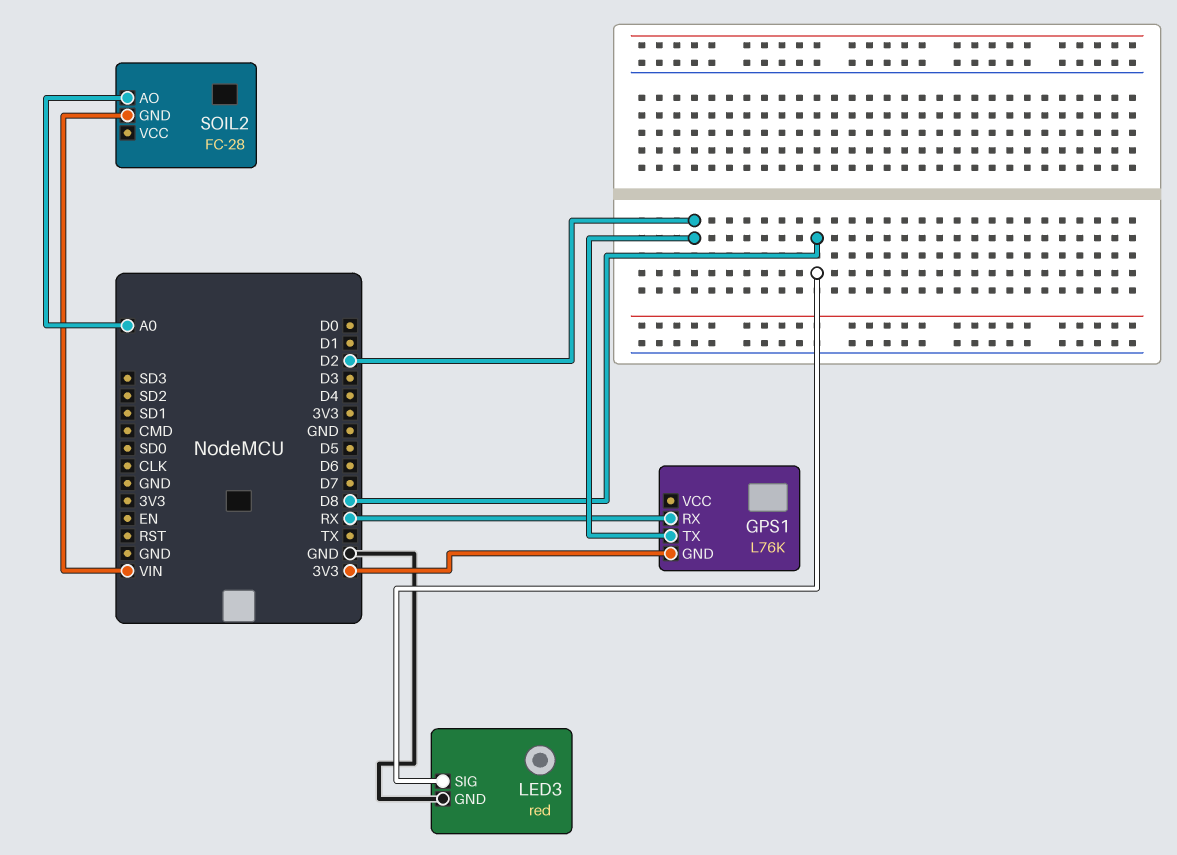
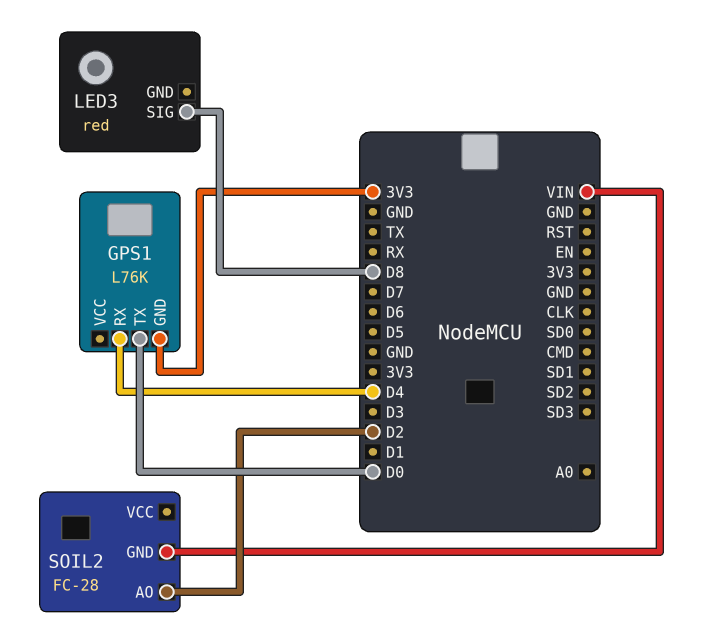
GPS1 pin RX: RX -> D4
GPS1 pin TX: D2 -> D0
LED3 pin GND: GND -> none
SOIL2 pin AO: A0 -> D2

